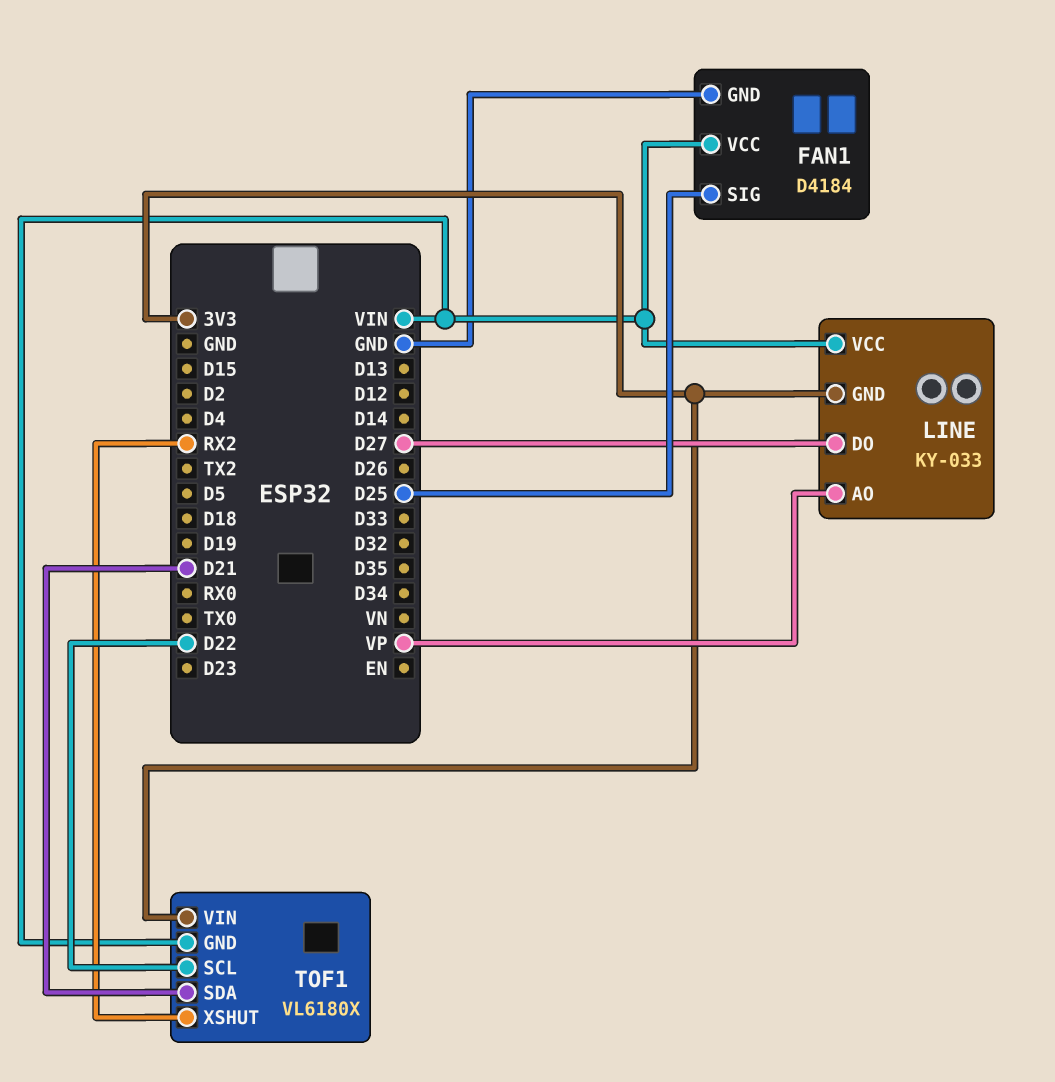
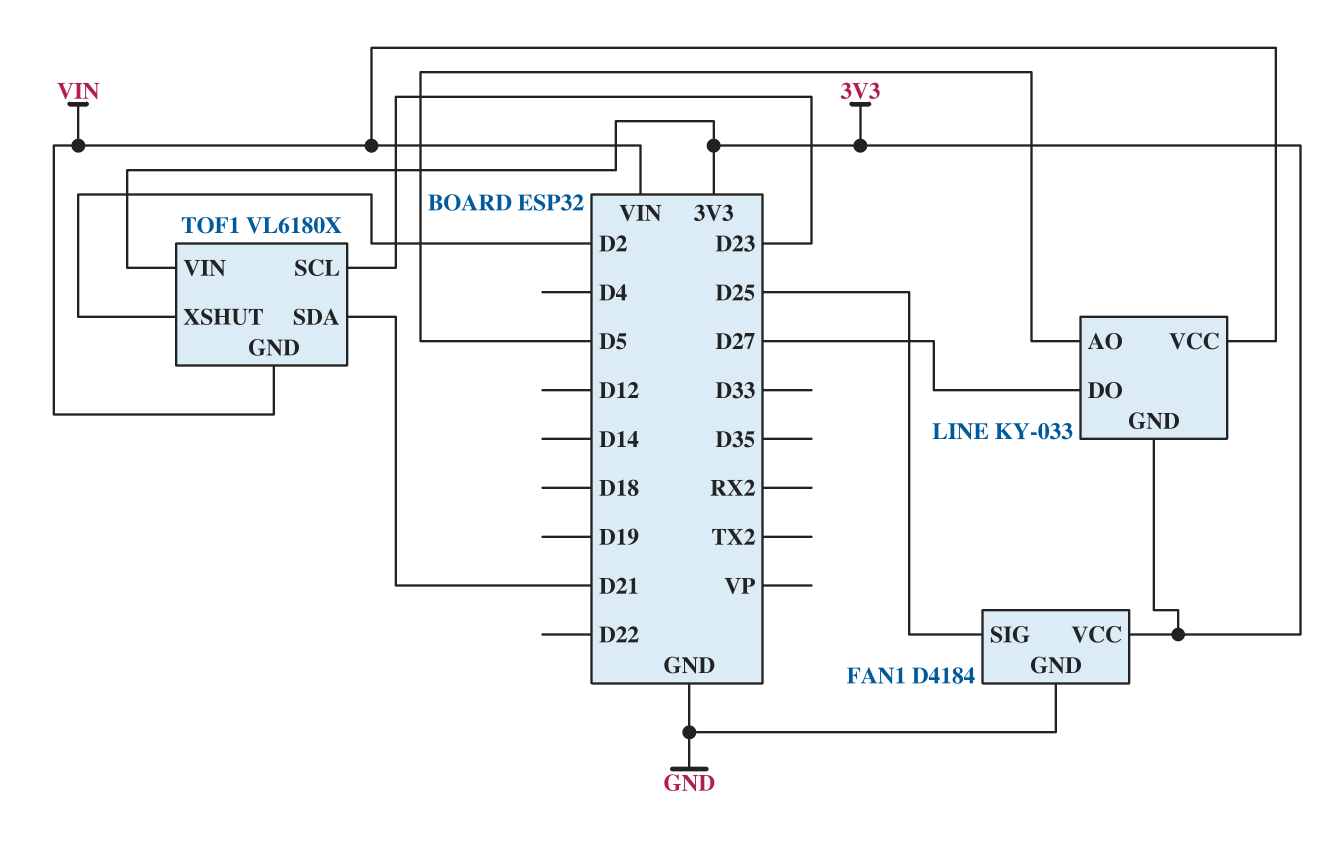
FAN1 pin VCC: VIN -> 3V3
LINE pin AO: VP -> D5
TOF1 pin SCL: D22 -> D23
TOF1 pin XSHUT: RX2 -> D2

